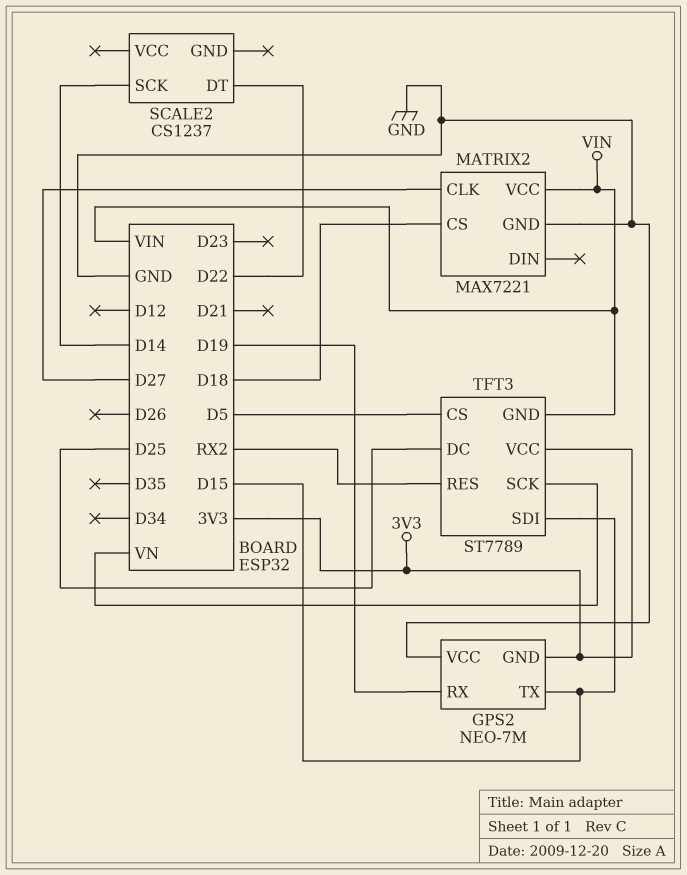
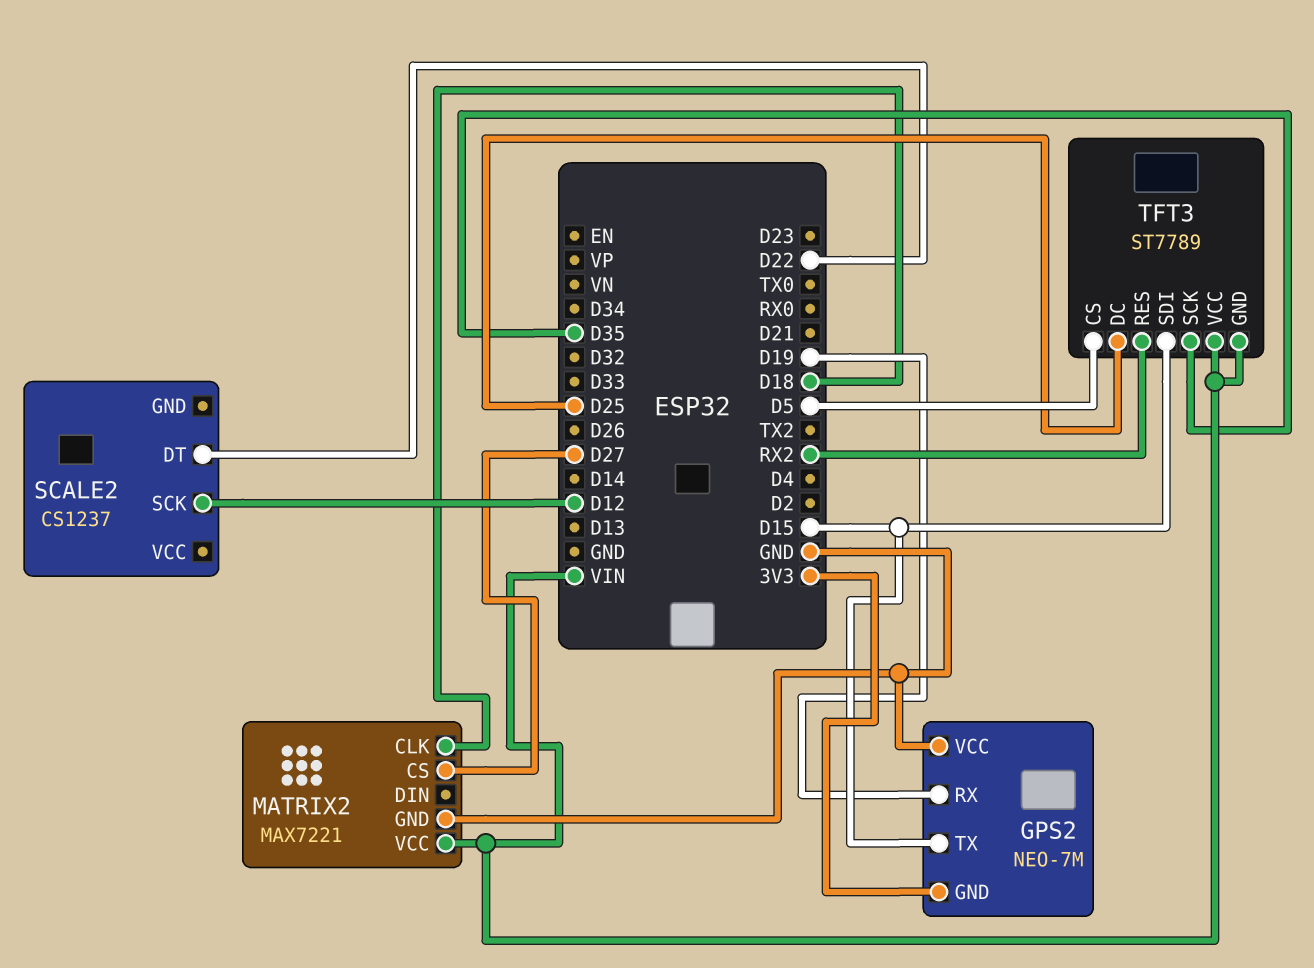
MATRIX2 pin CLK: D27 -> D18
MATRIX2 pin CS: D18 -> D27
SCALE2 pin SCK: D14 -> D12
TFT3 pin SCK: VN -> D35
TFT3 pin VCC: 3V3 -> VIN

